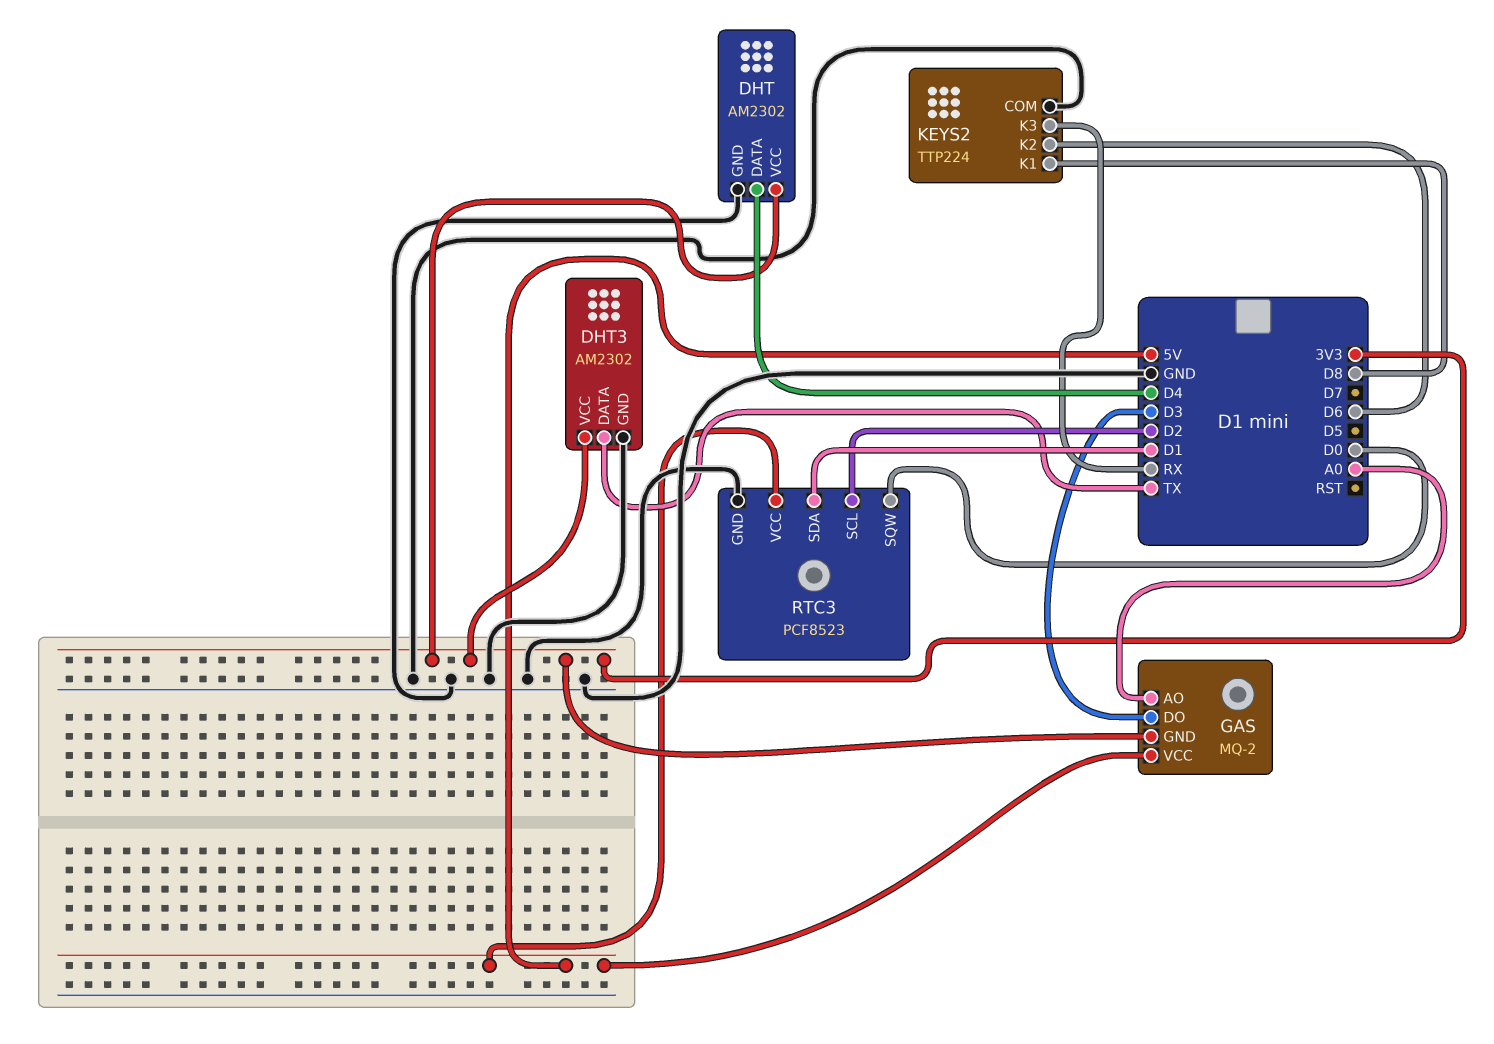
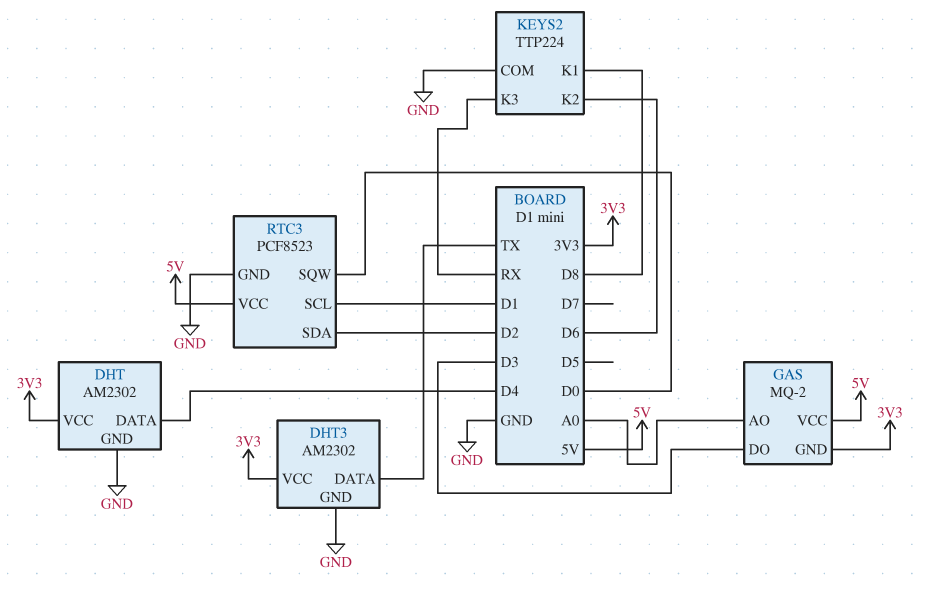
RTC3 pin SCL: D2 -> D1
RTC3 pin SDA: D1 -> D2

